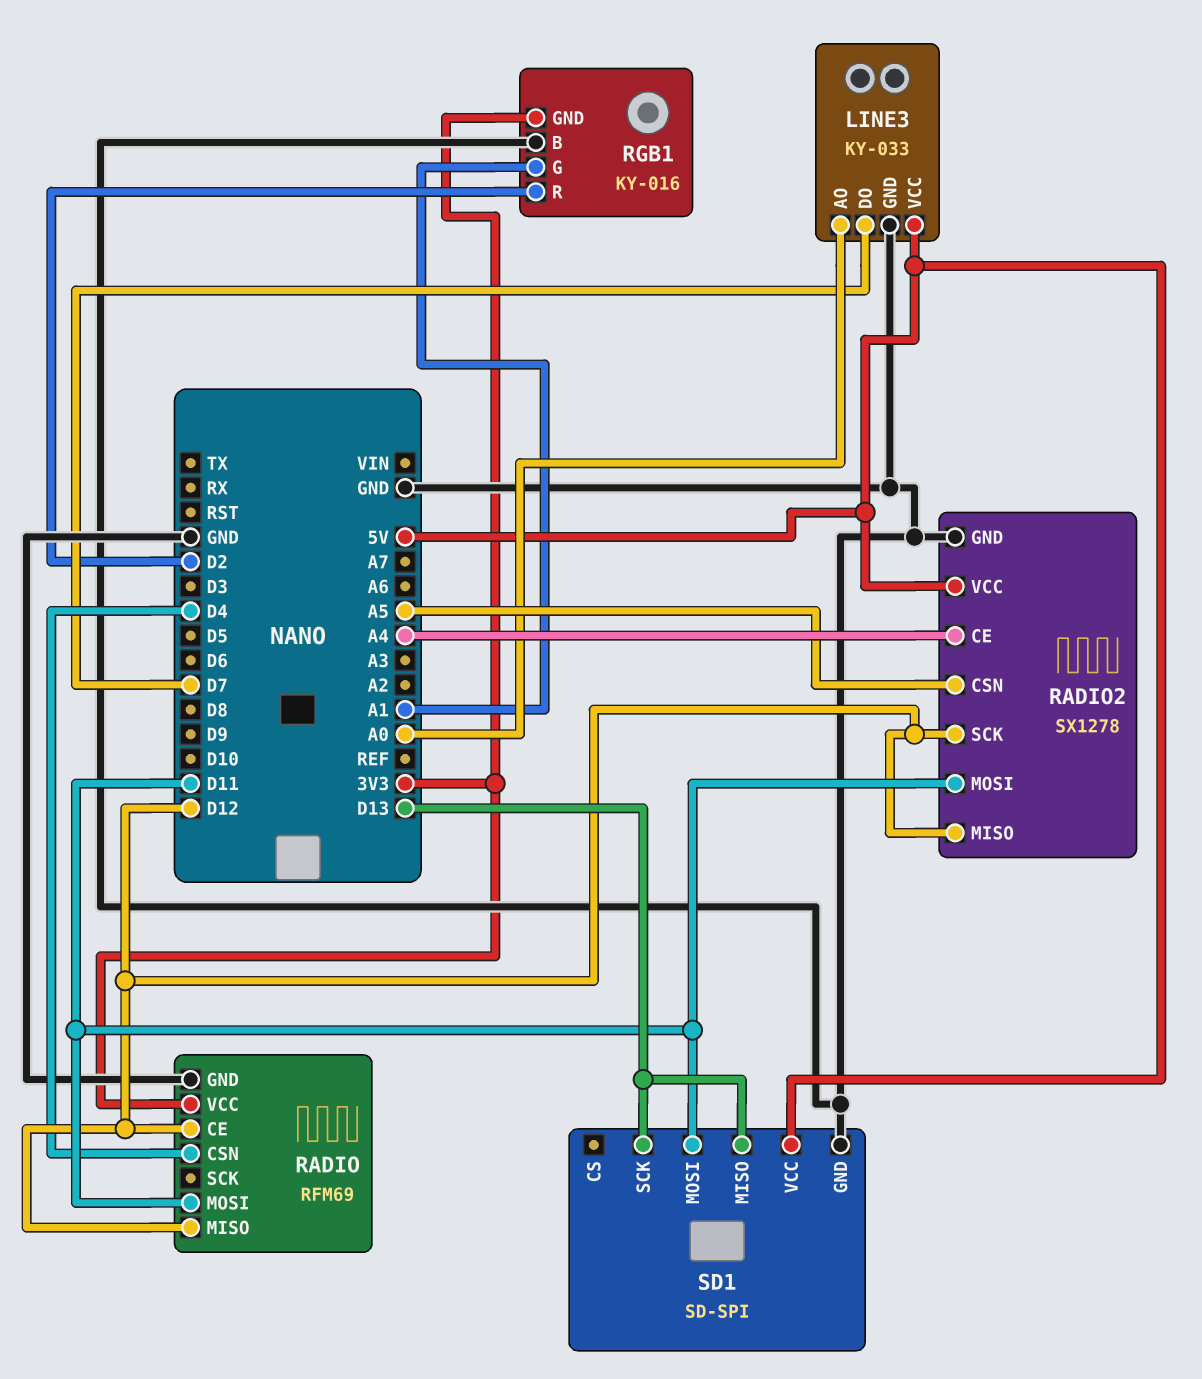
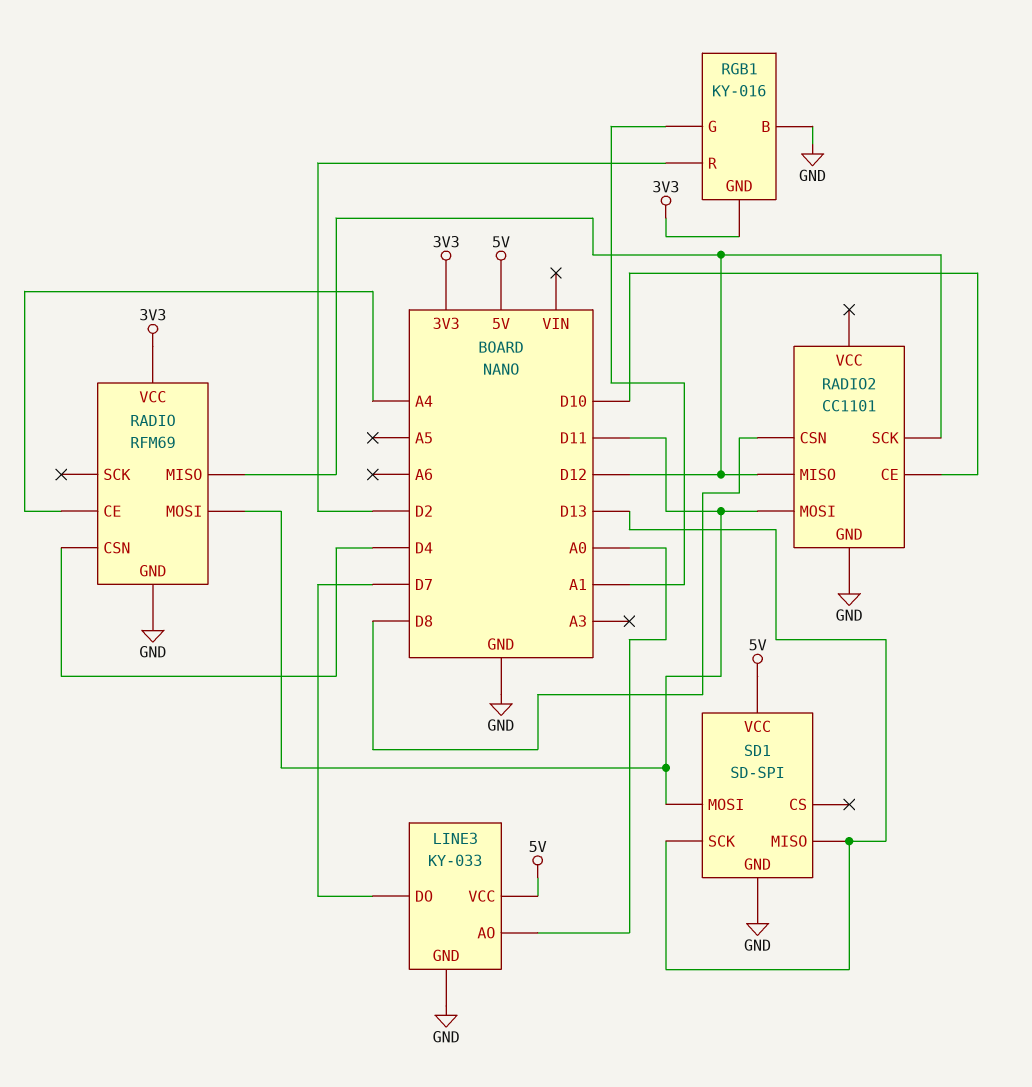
RADIO pin CE: D12 -> A4
RADIO2: SX1278 -> CC1101
RADIO2 pin CE: A4 -> D10
RADIO2 pin CSN: A5 -> D8
RADIO2 pin VCC: 5V -> none

